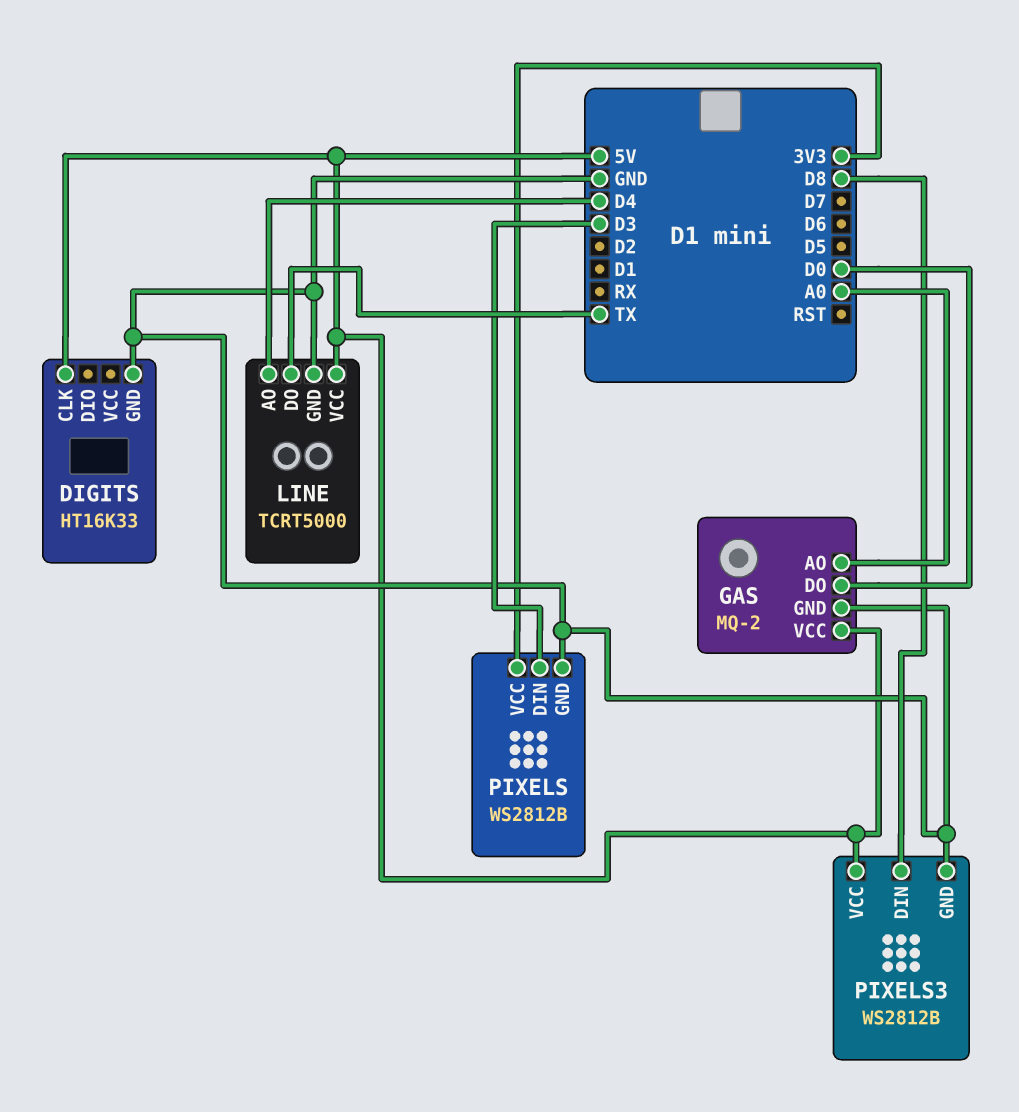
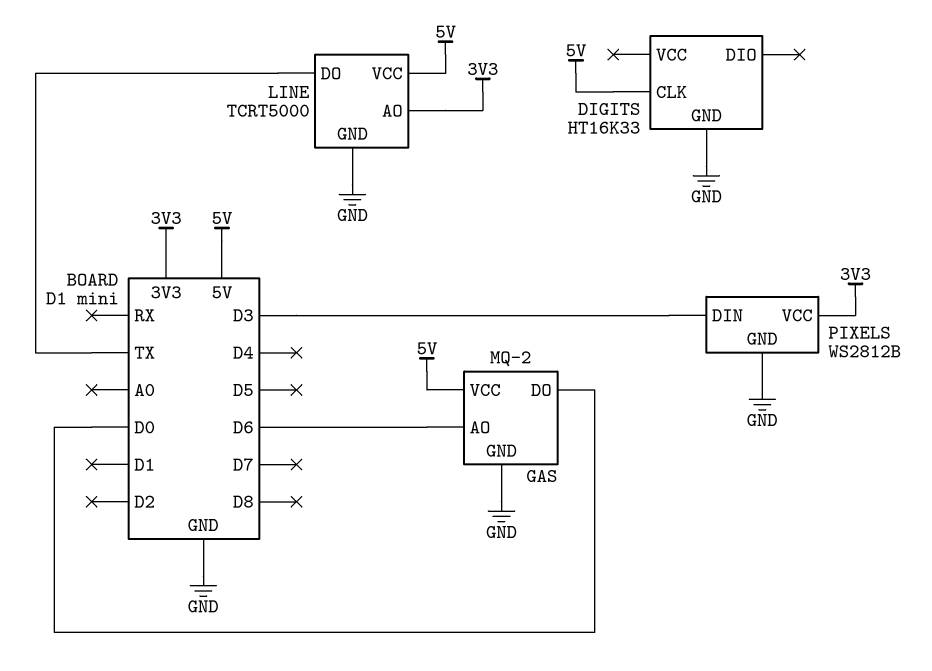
GAS pin AO: A0 -> D6
LINE pin AO: D4 -> 3V3
PIXELS3: WS2812B -> none
PIXELS3 pin DIN: D8 -> none
PIXELS3 pin GND: GND -> none
PIXELS3 pin VCC: 5V -> none

